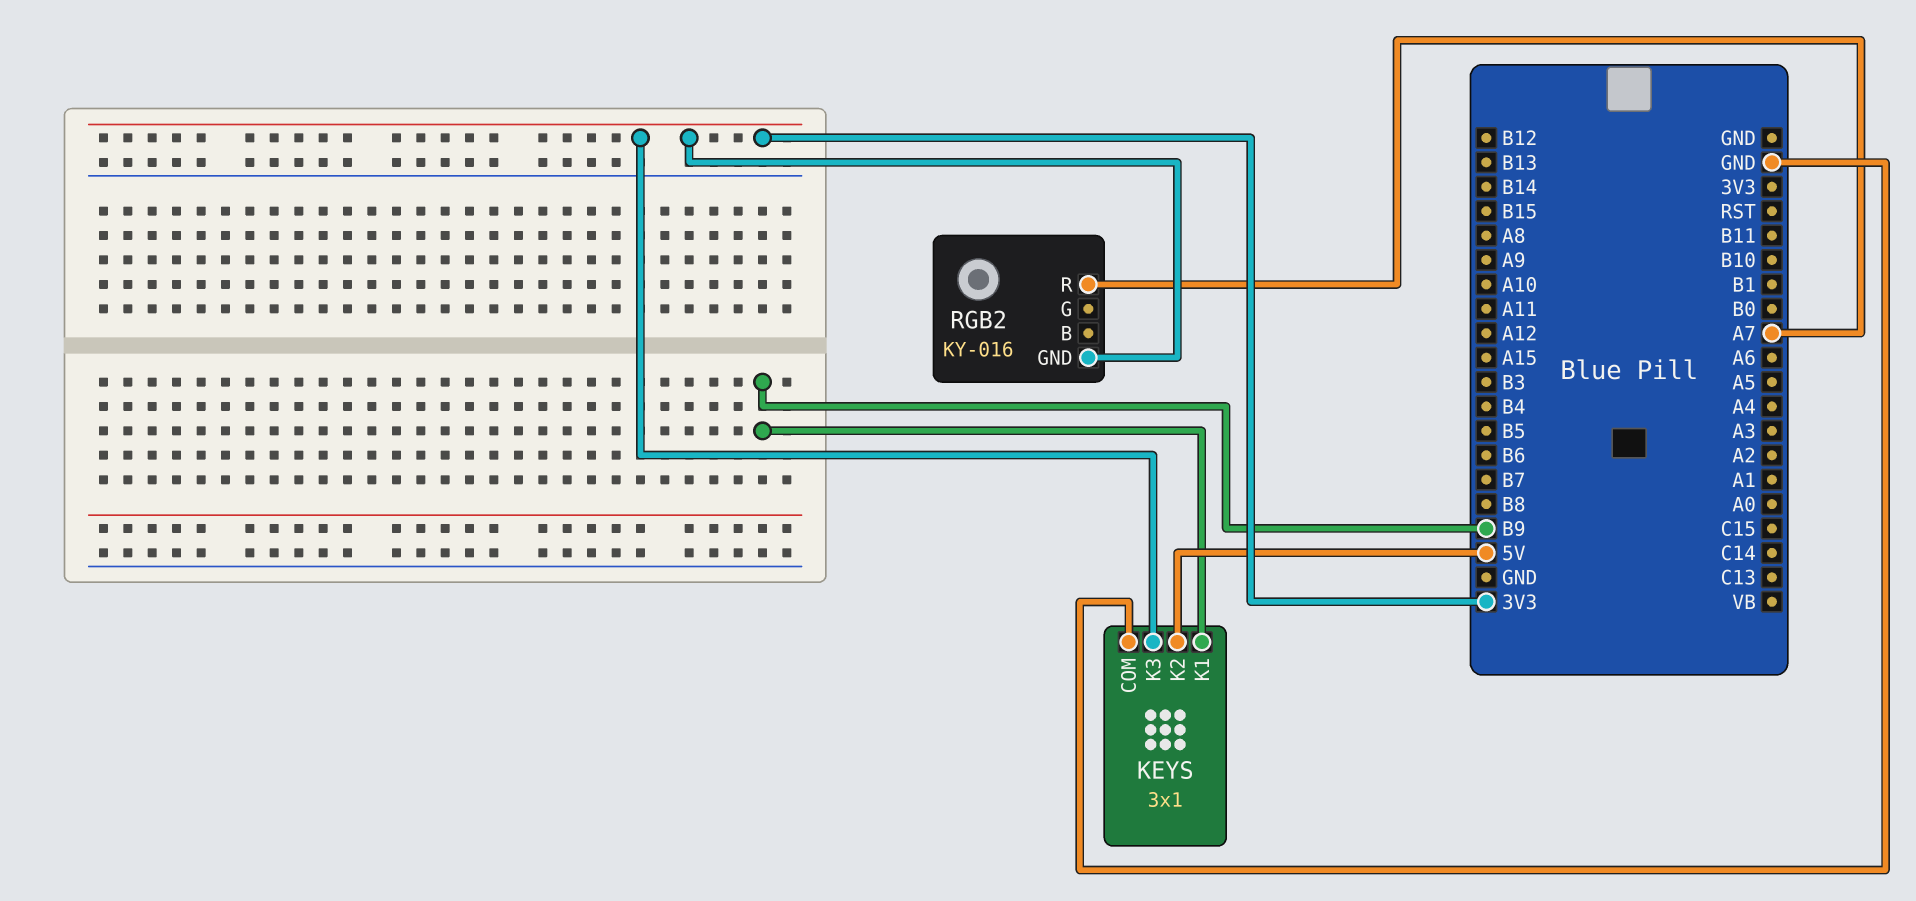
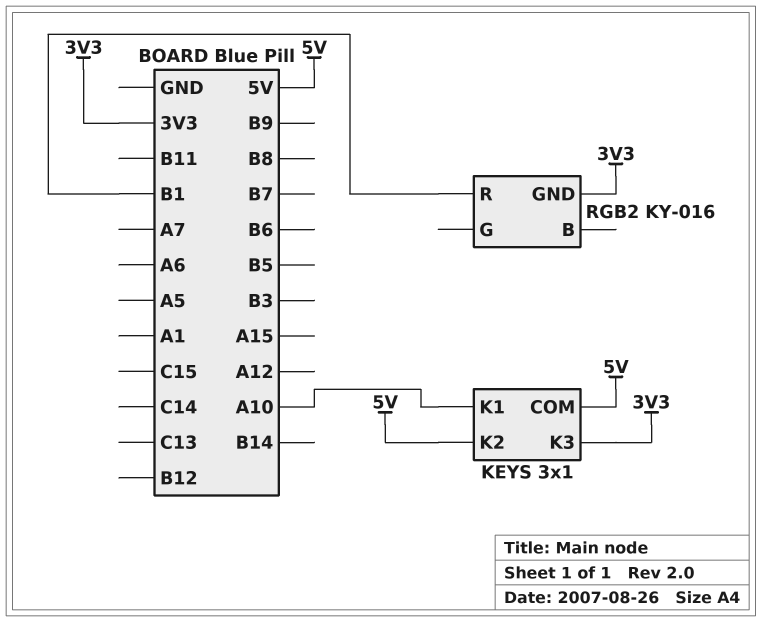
KEYS pin COM: GND -> 5V
KEYS pin K1: B9 -> A10
RGB2 pin R: A7 -> B1

